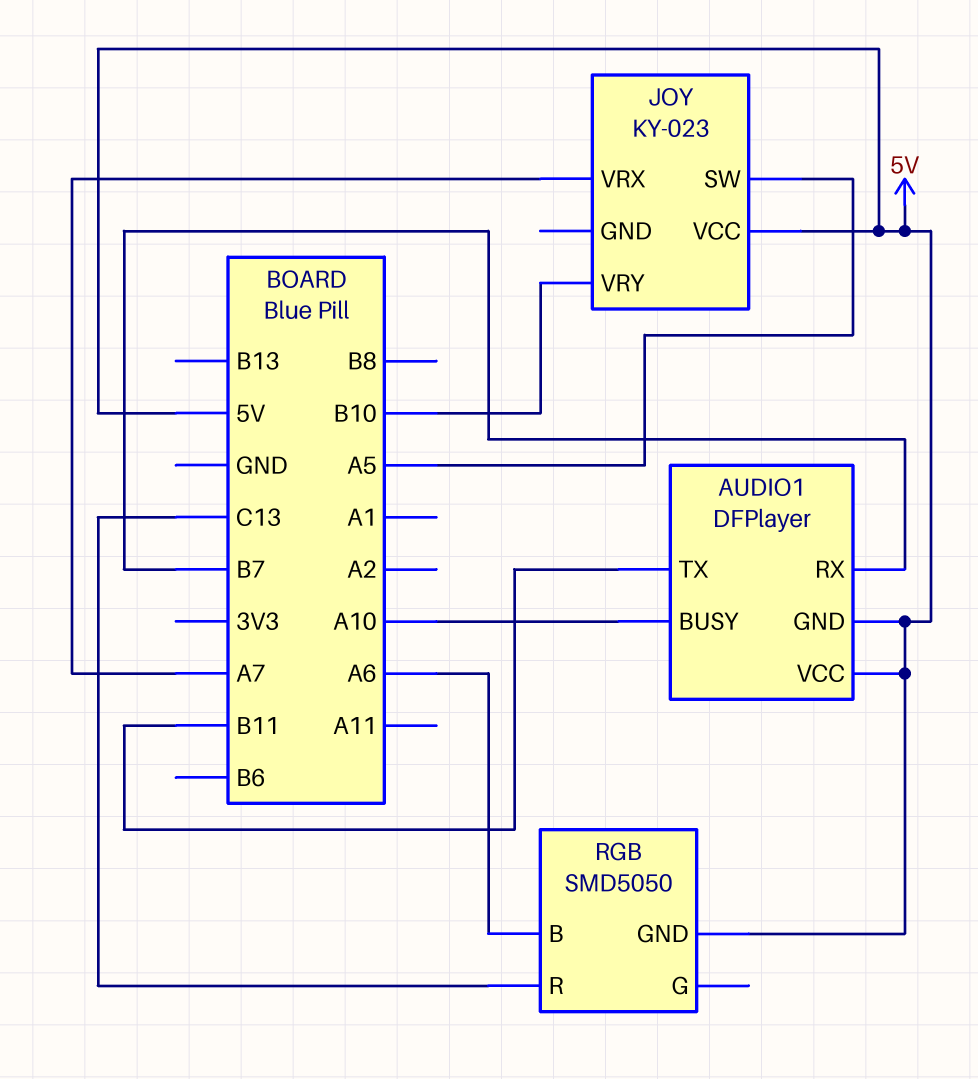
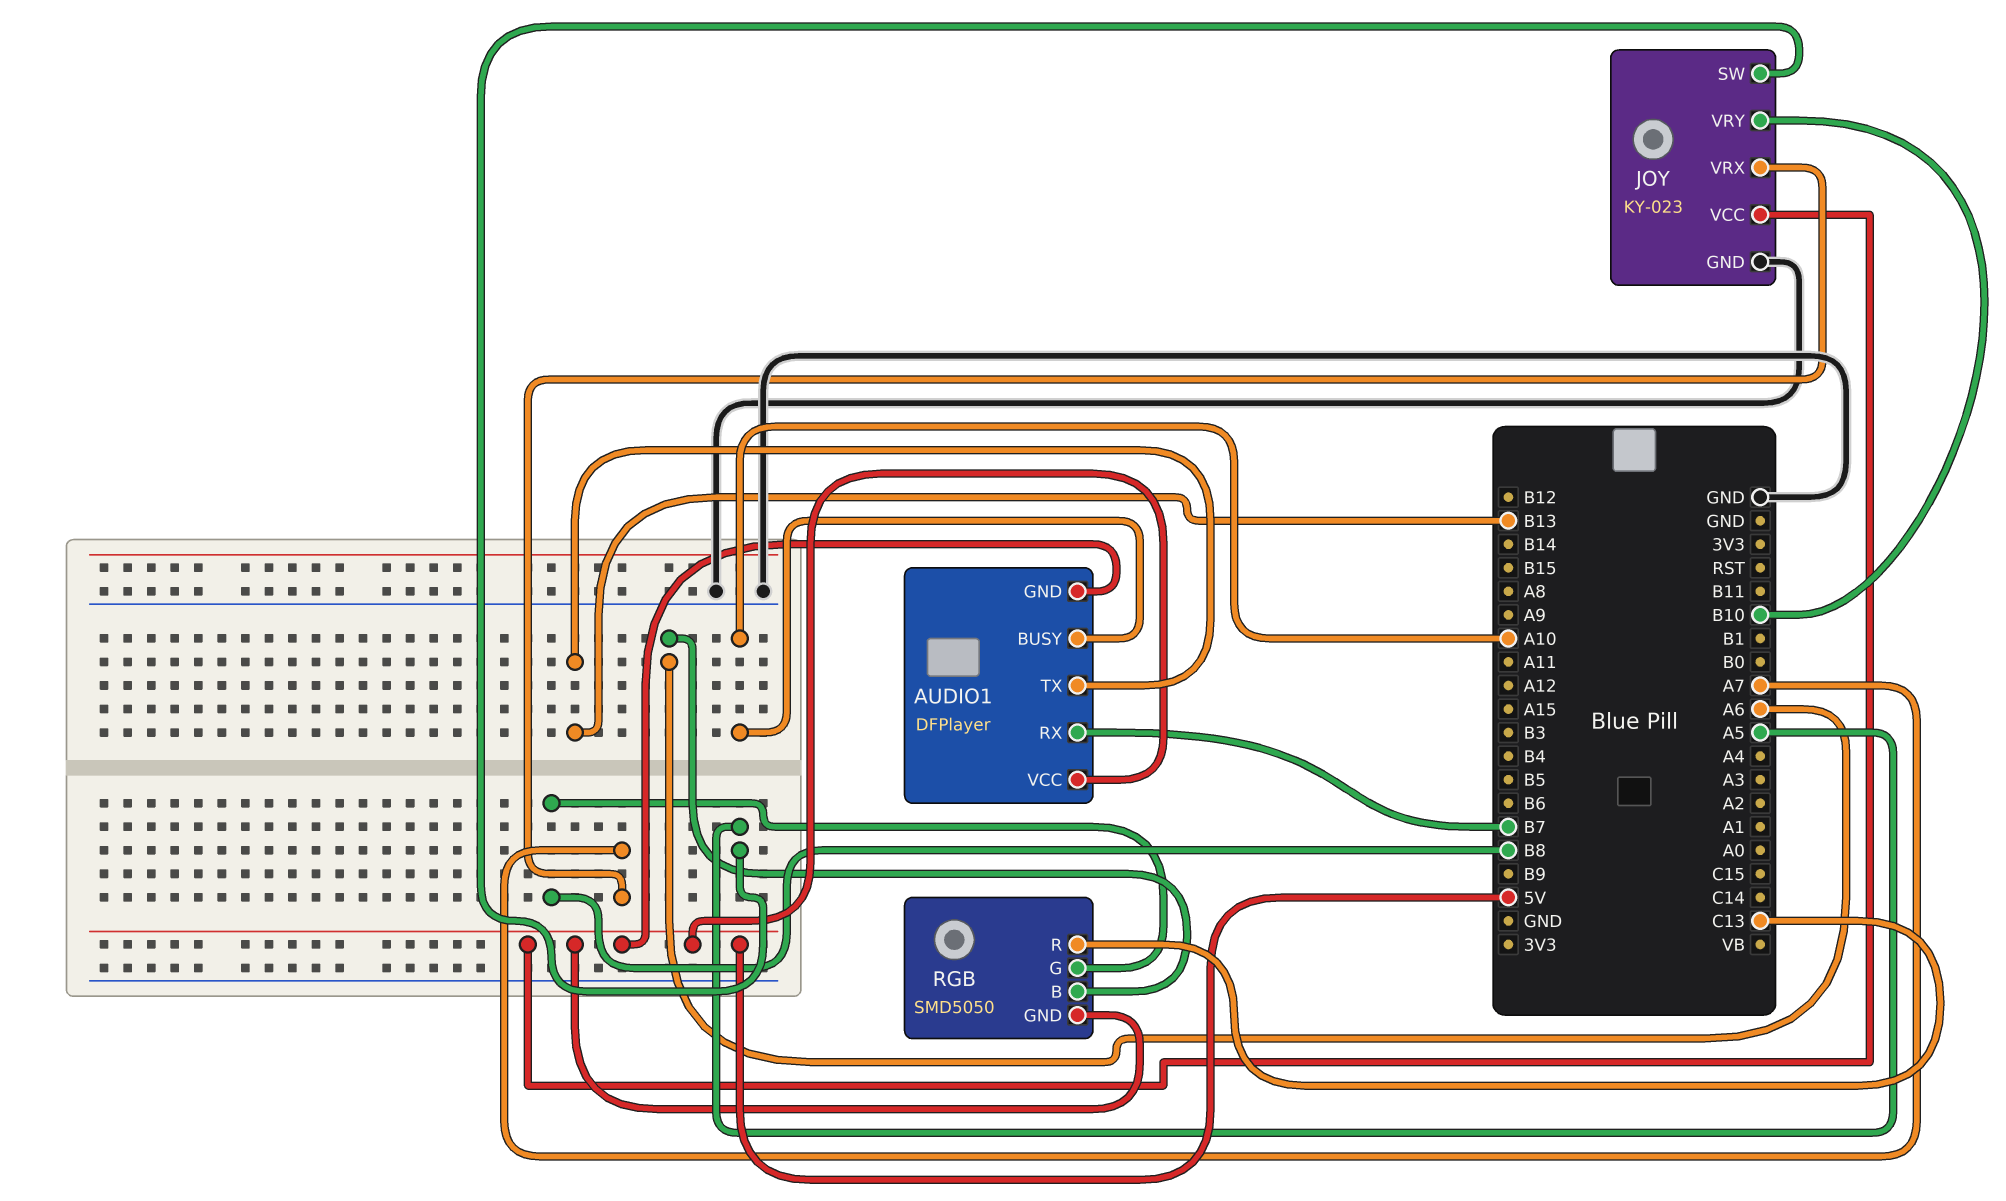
AUDIO1 pin TX: B11 -> B13
JOY pin GND: none -> GND
RGB pin G: none -> B8

